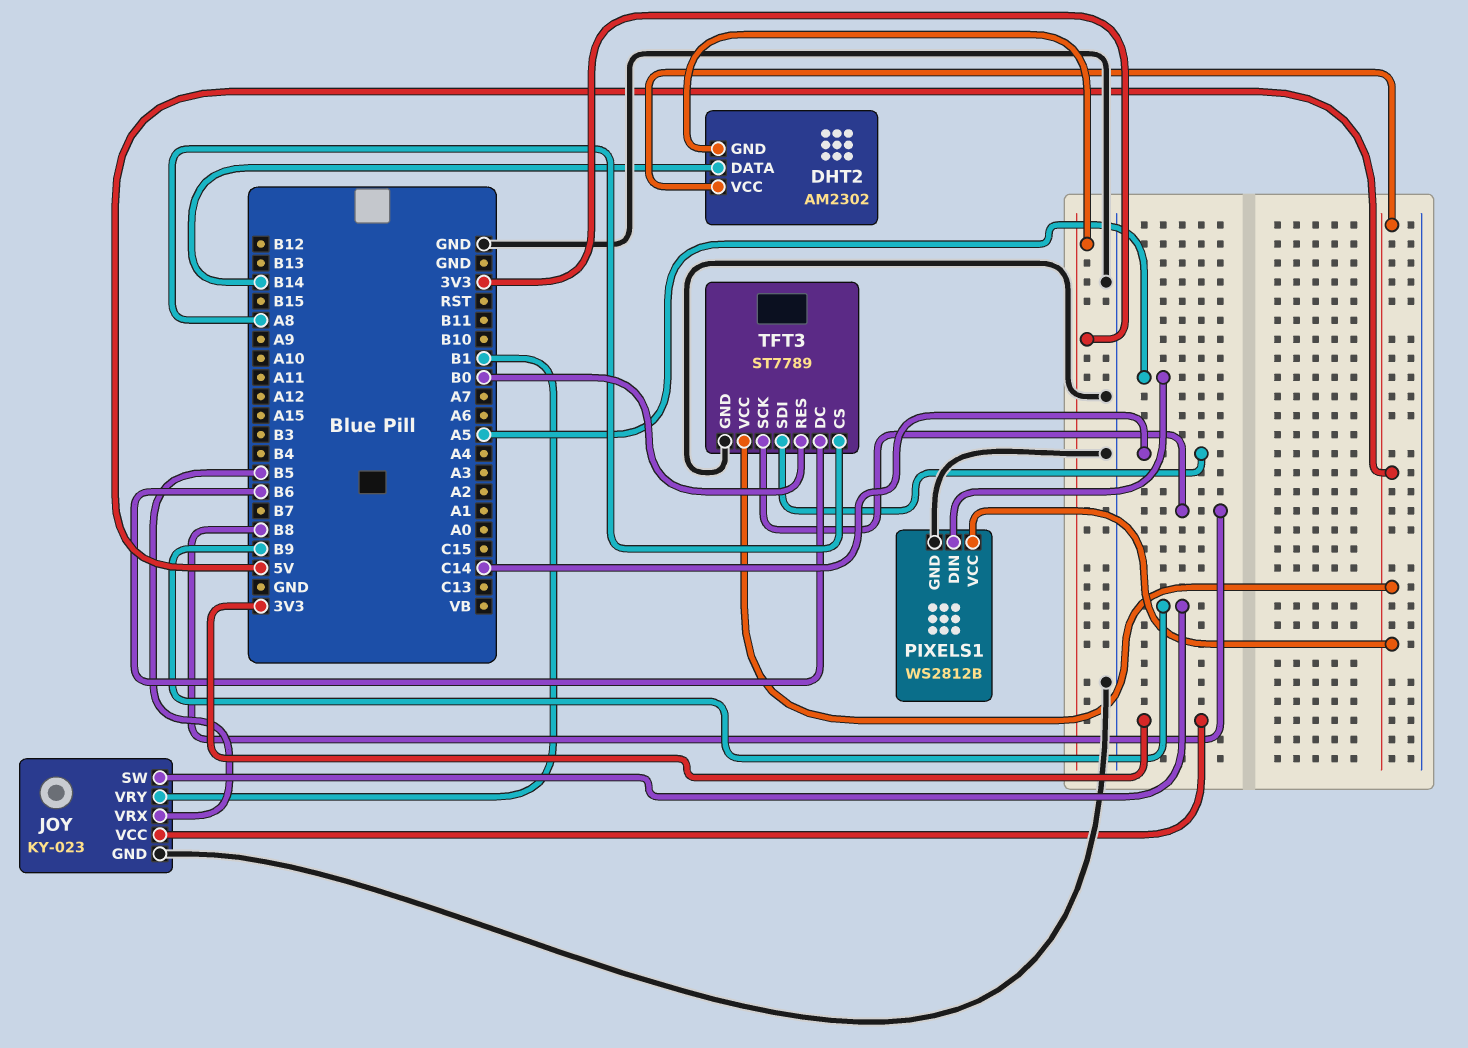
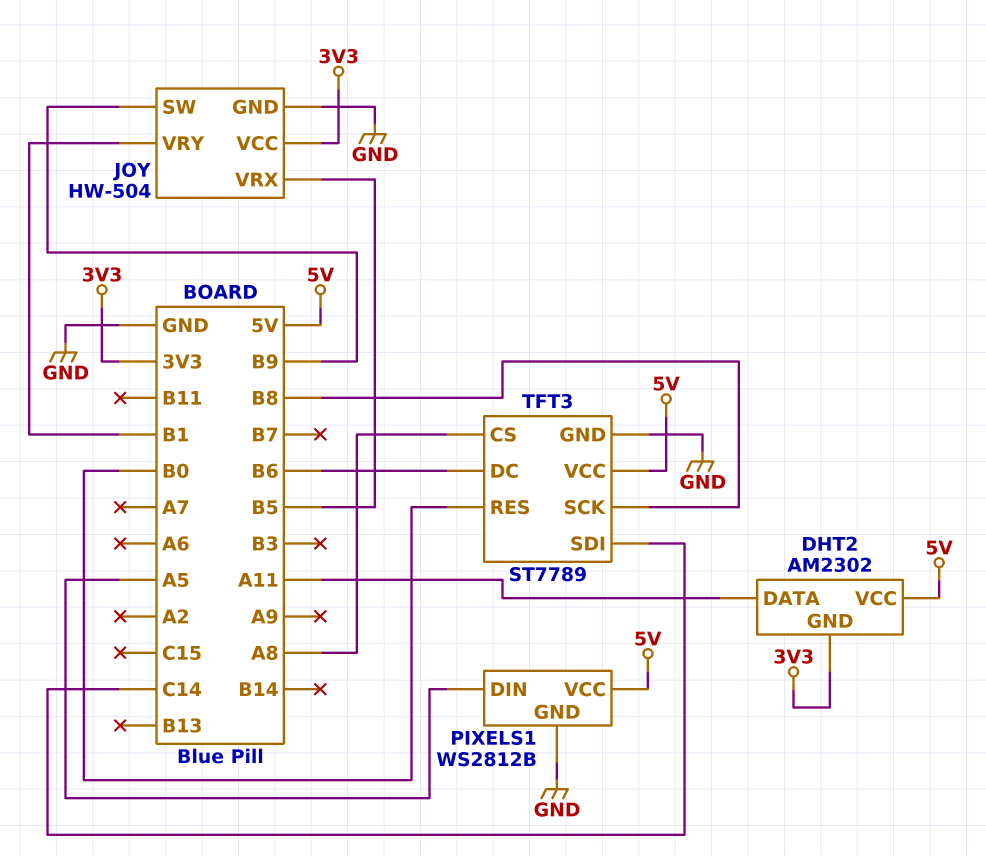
DHT2 pin DATA: B14 -> A11
JOY: KY-023 -> HW-504

